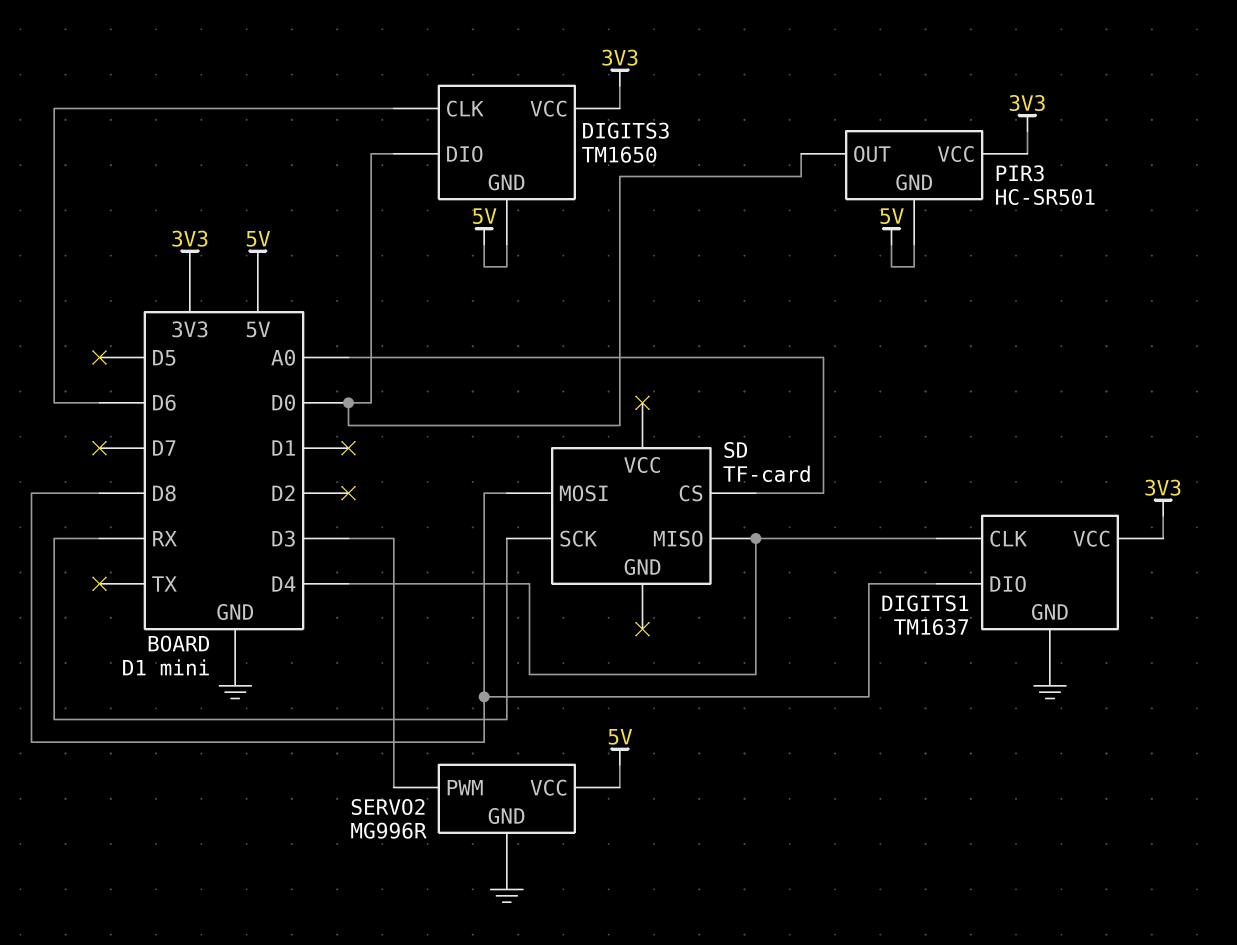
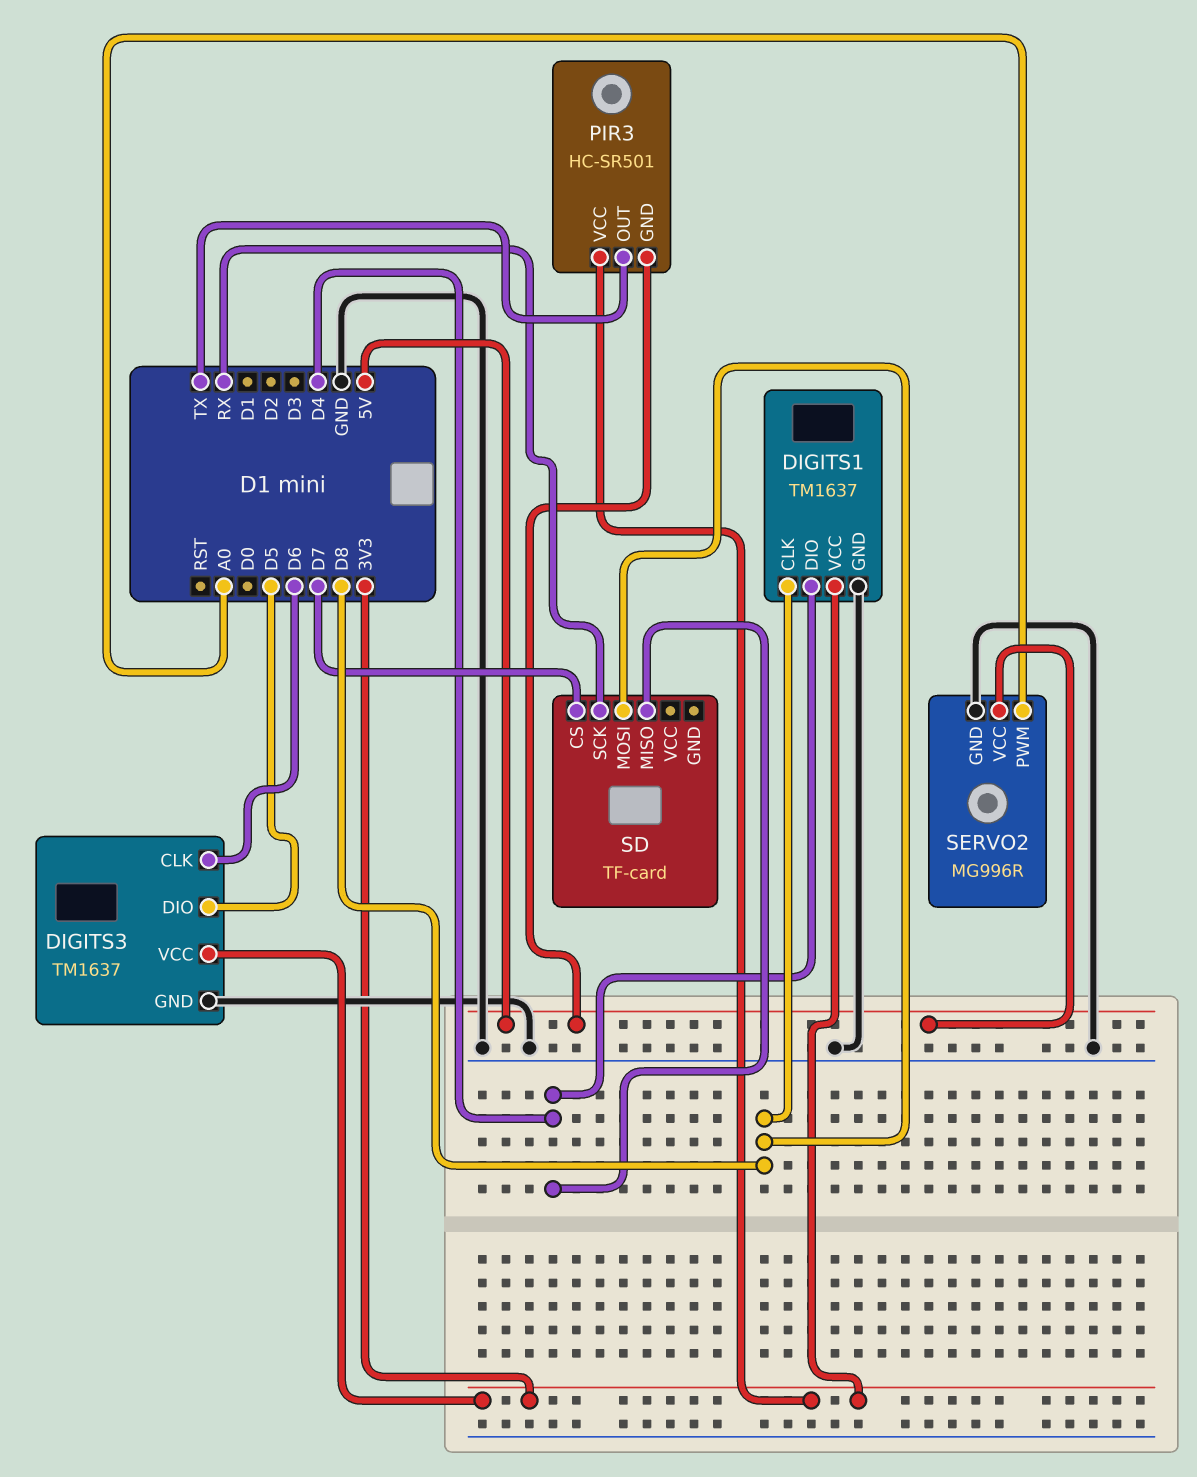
DIGITS1 pin CLK: D4 -> D8
DIGITS1 pin DIO: D8 -> D4
DIGITS3: TM1650 -> TM1637
DIGITS3 pin DIO: D0 -> D5
DIGITS3 pin GND: 5V -> GND
PIR3 pin OUT: D0 -> TX
SD pin CS: A0 -> D7
SERVO2 pin PWM: D3 -> A0

